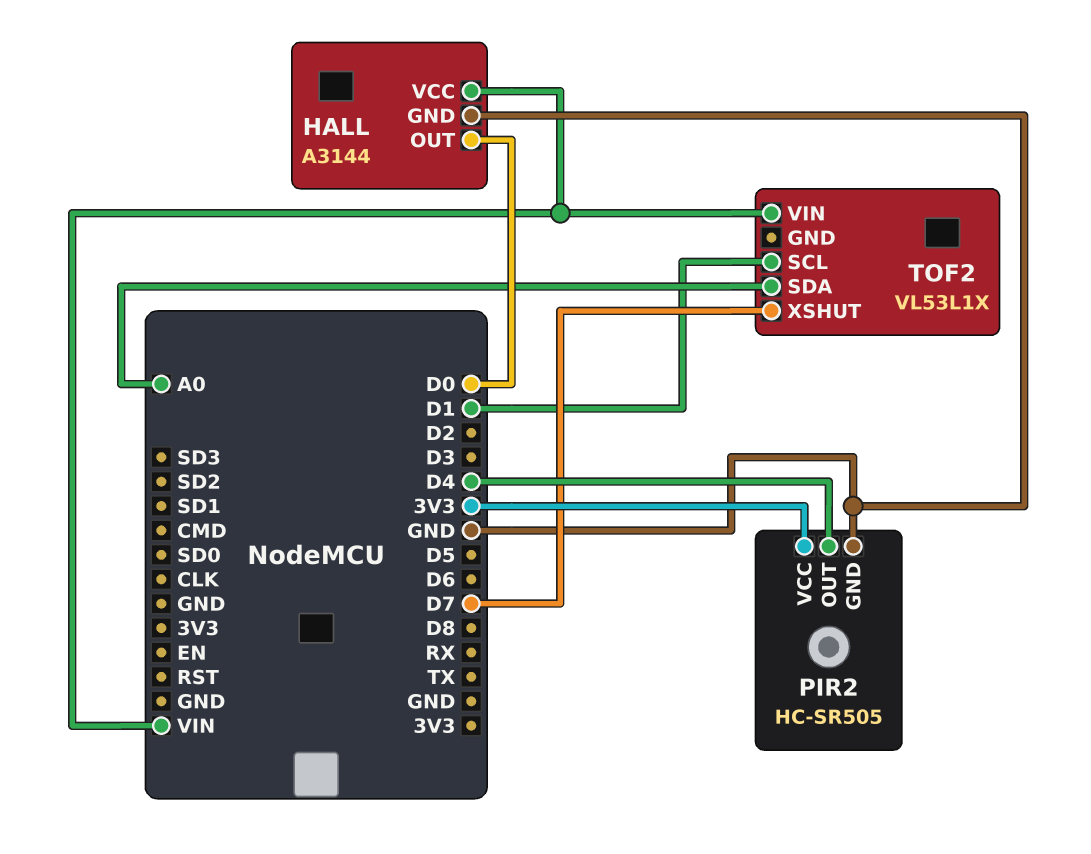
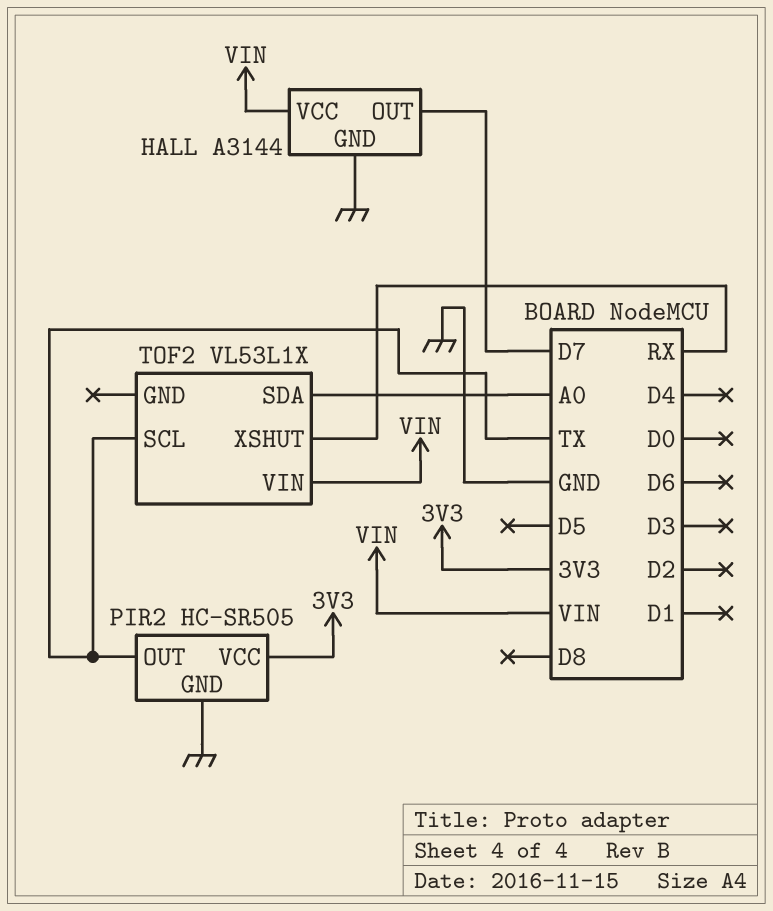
HALL pin OUT: D0 -> D7
PIR2 pin OUT: D4 -> TX
TOF2 pin SCL: D1 -> TX
TOF2 pin XSHUT: D7 -> RX

